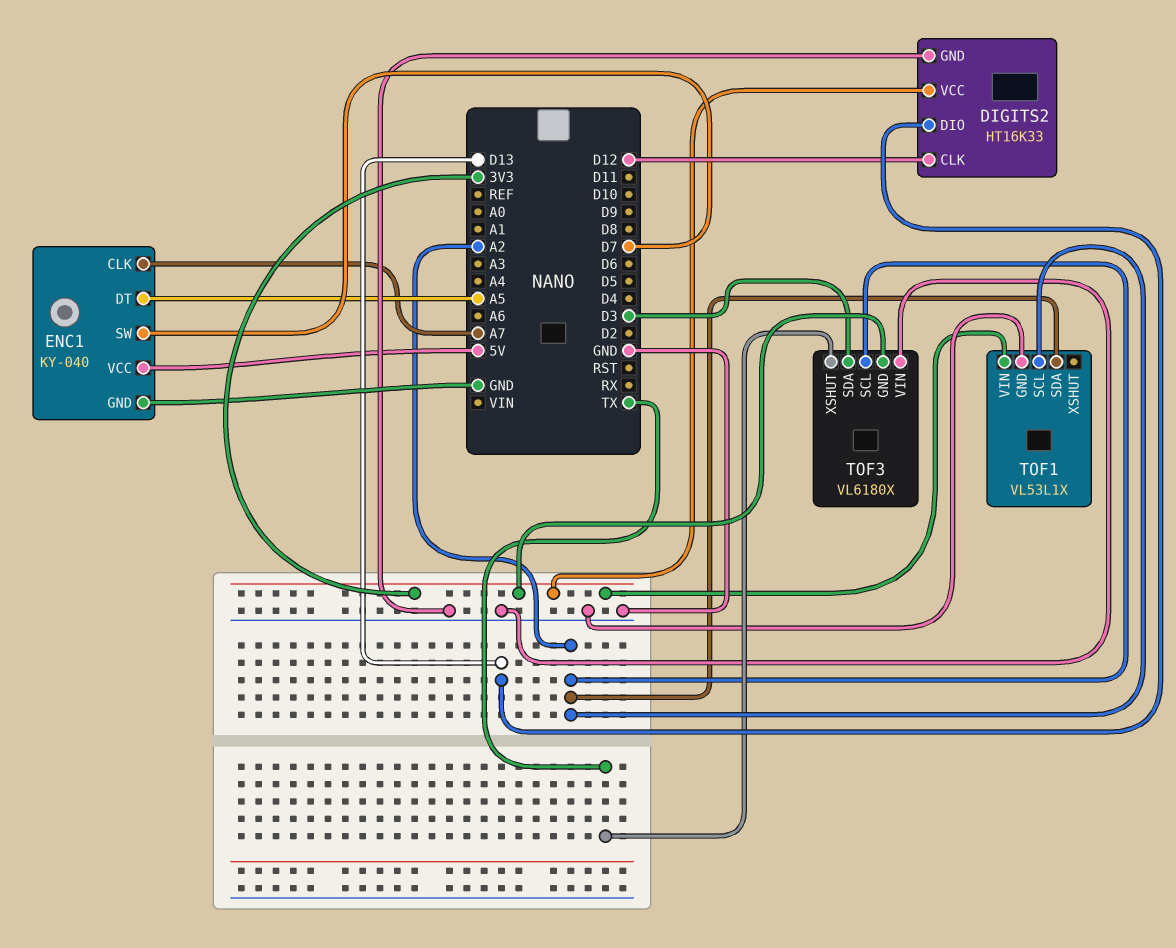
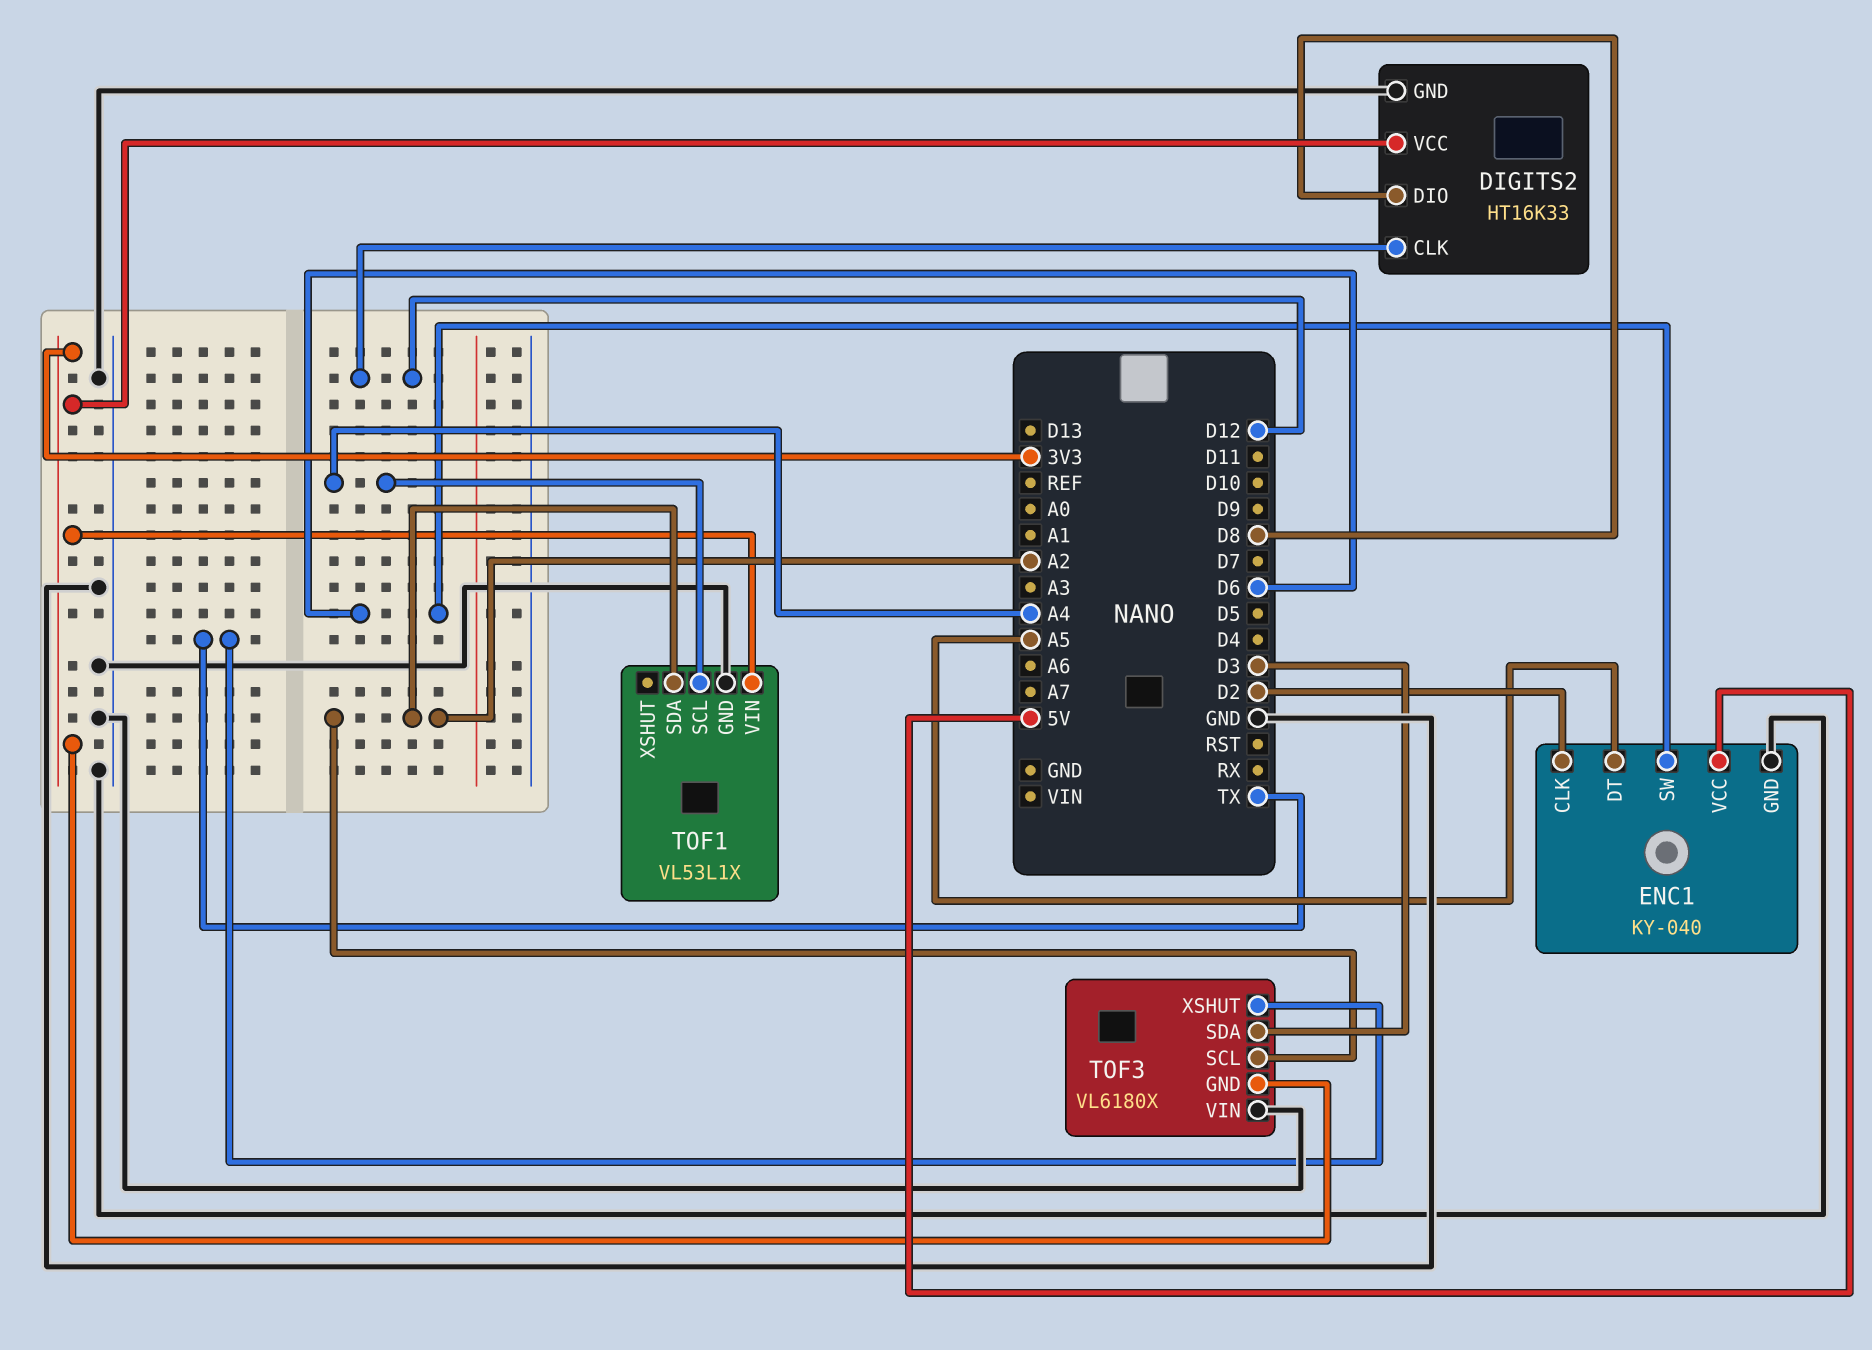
DIGITS2 pin DIO: D13 -> D8
ENC1 pin CLK: A7 -> D2
ENC1 pin SW: D7 -> D6
TOF1 pin SCL: A2 -> A4

